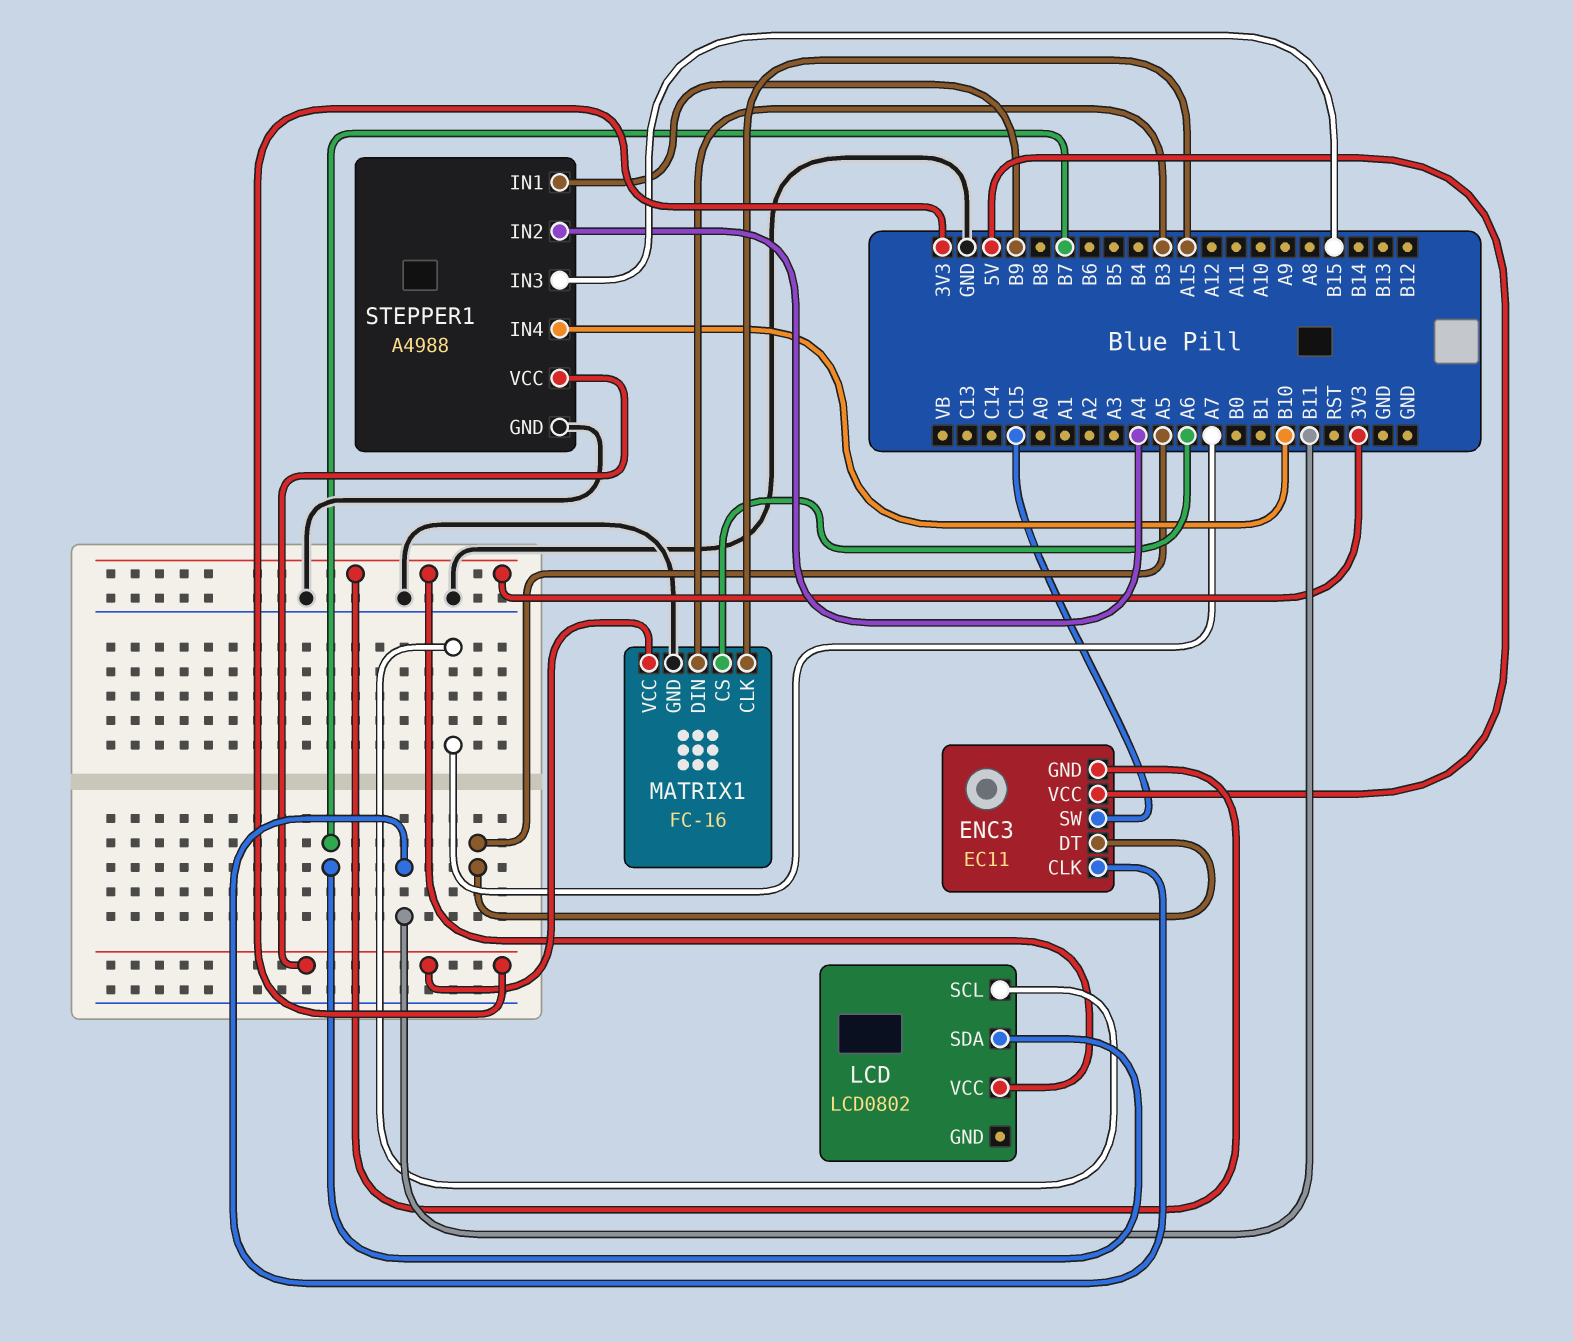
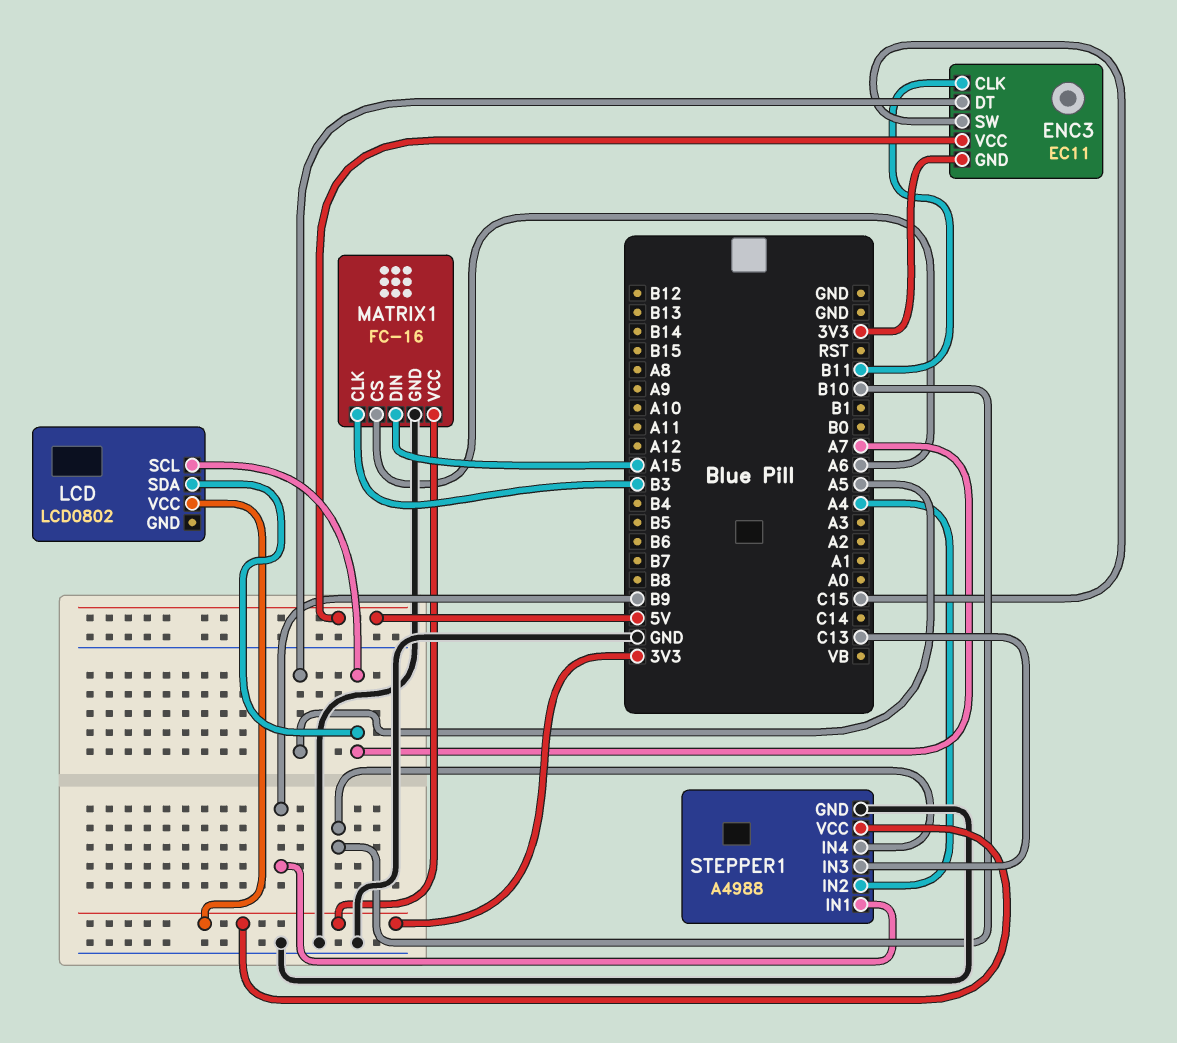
LCD pin SDA: B7 -> A7
MATRIX1 pin CLK: A15 -> B3
MATRIX1 pin DIN: B3 -> A15
STEPPER1 pin IN3: B15 -> C13

